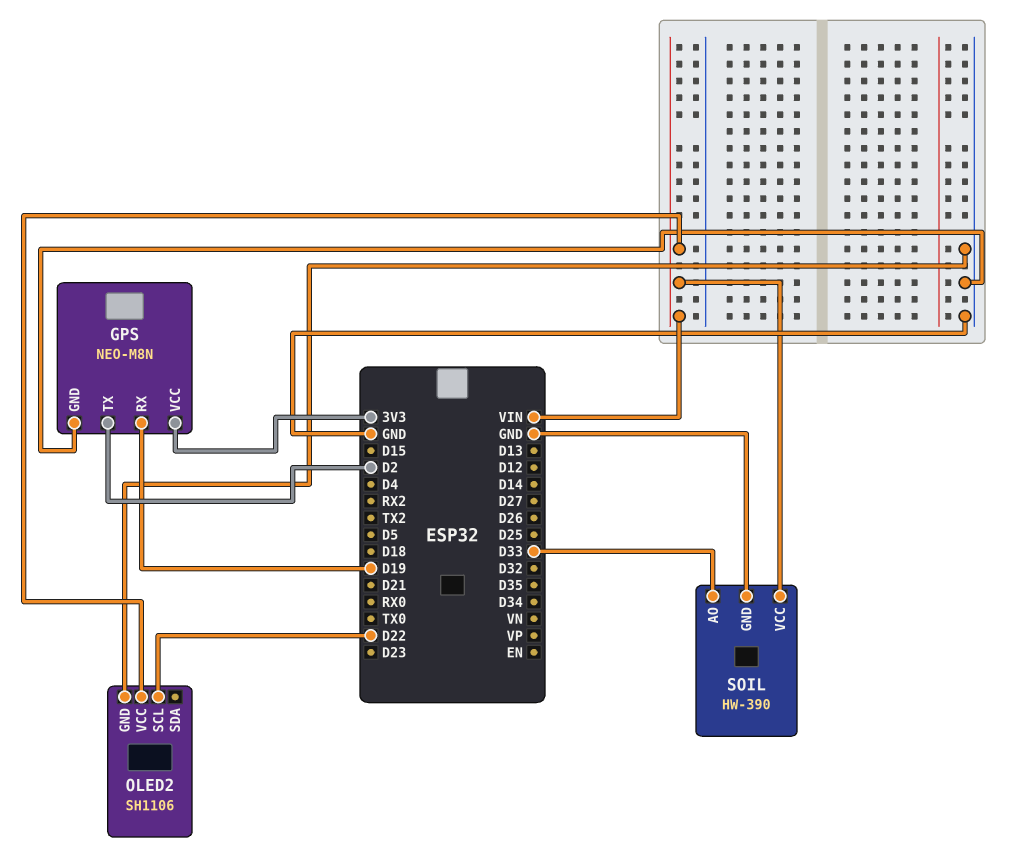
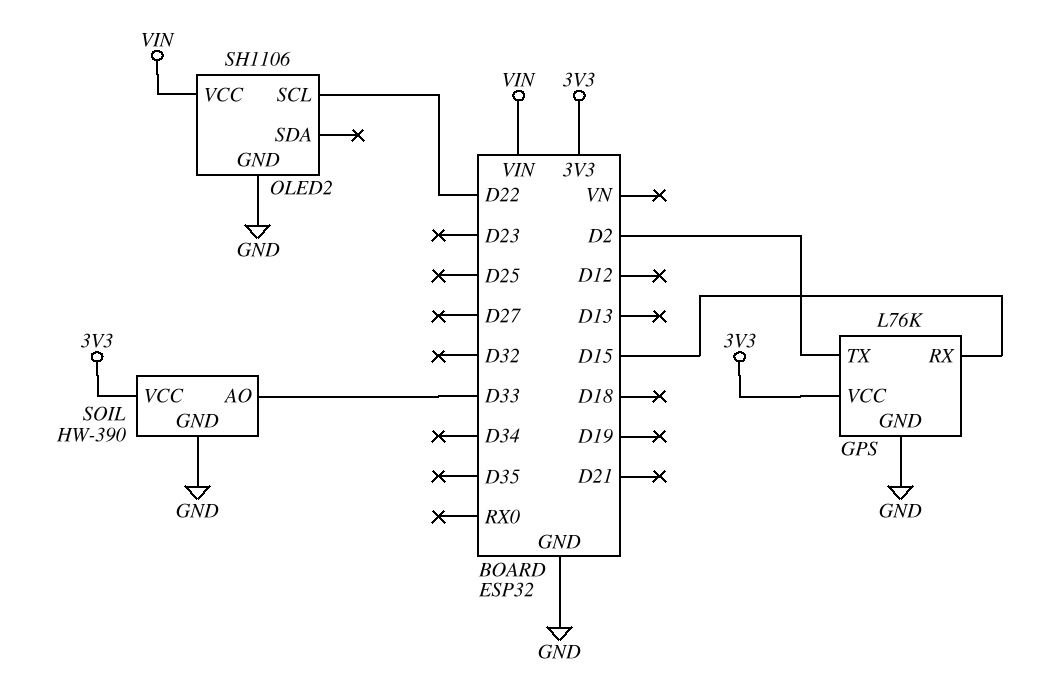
GPS: NEO-M8N -> L76K
GPS pin RX: D19 -> D15
SOIL pin VCC: VIN -> 3V3

